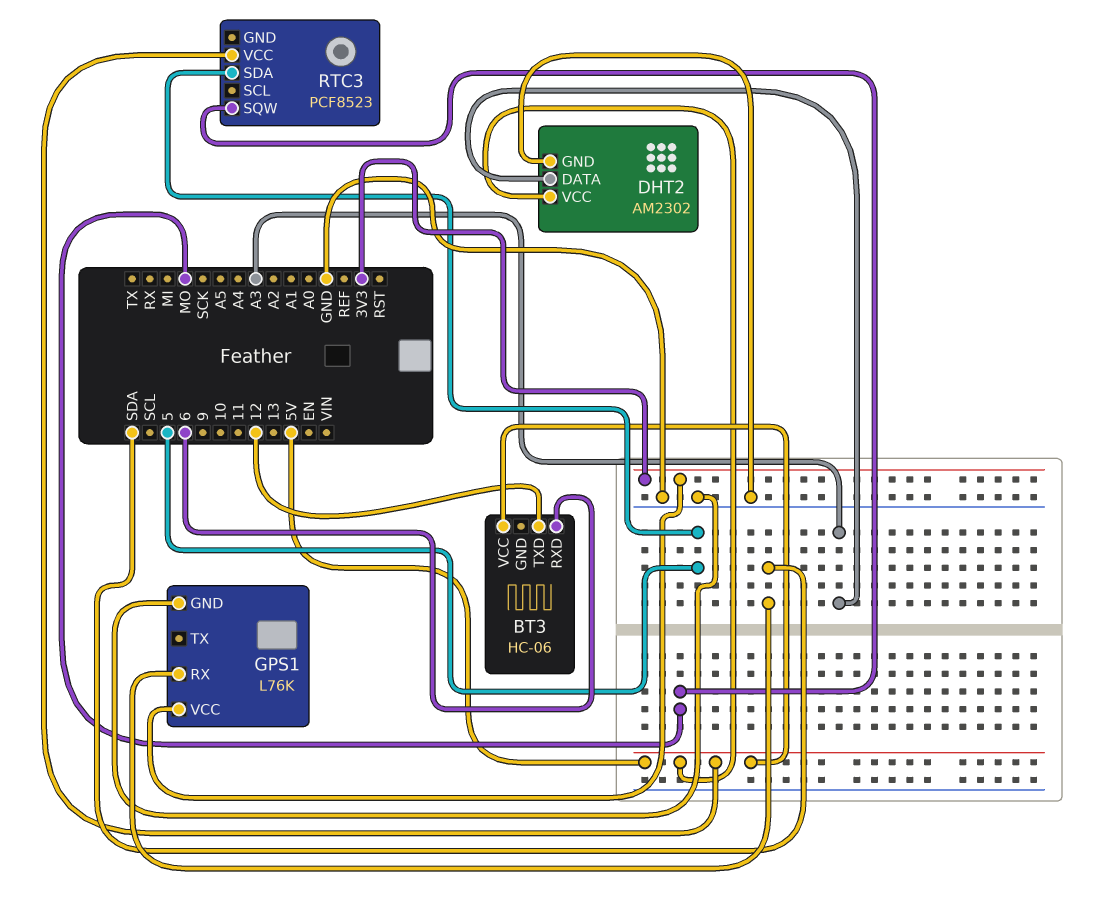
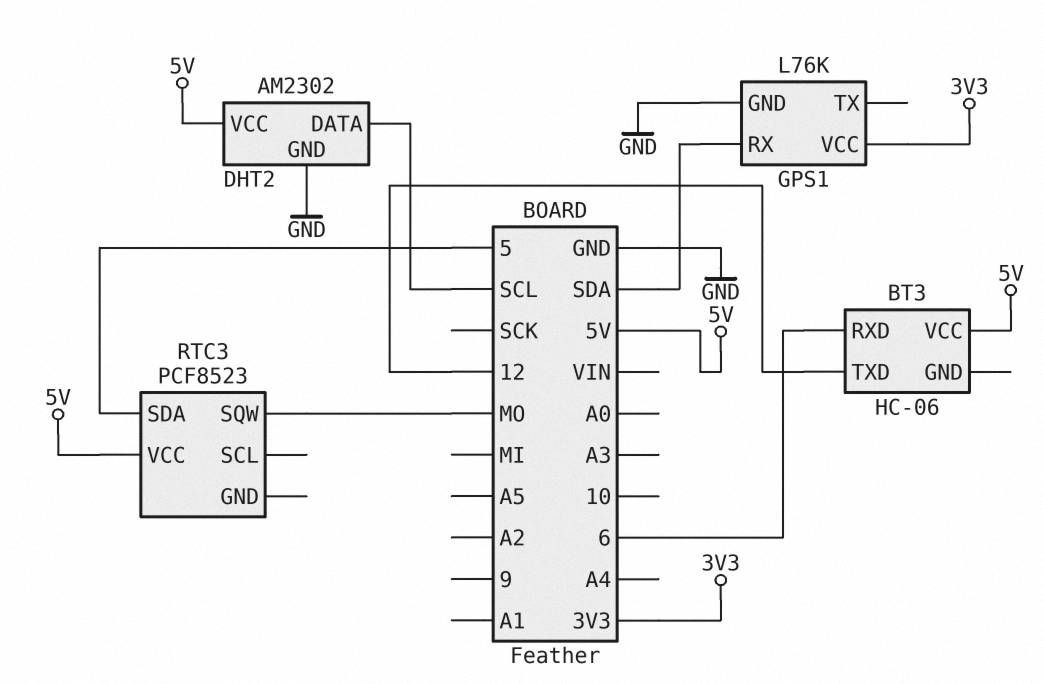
DHT2 pin DATA: A3 -> SCL

